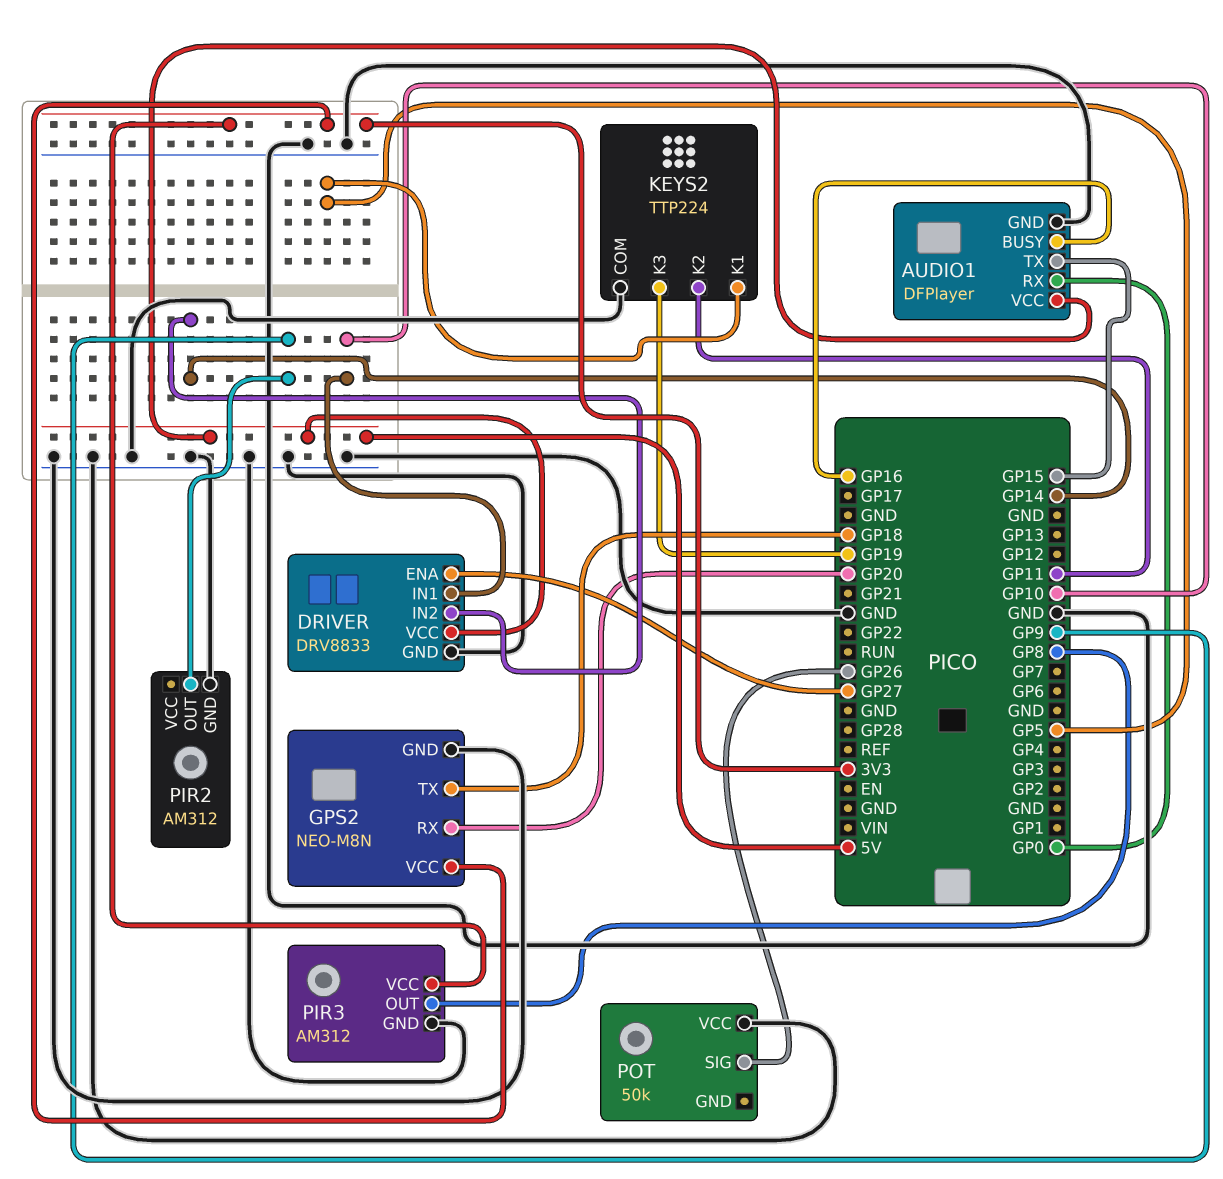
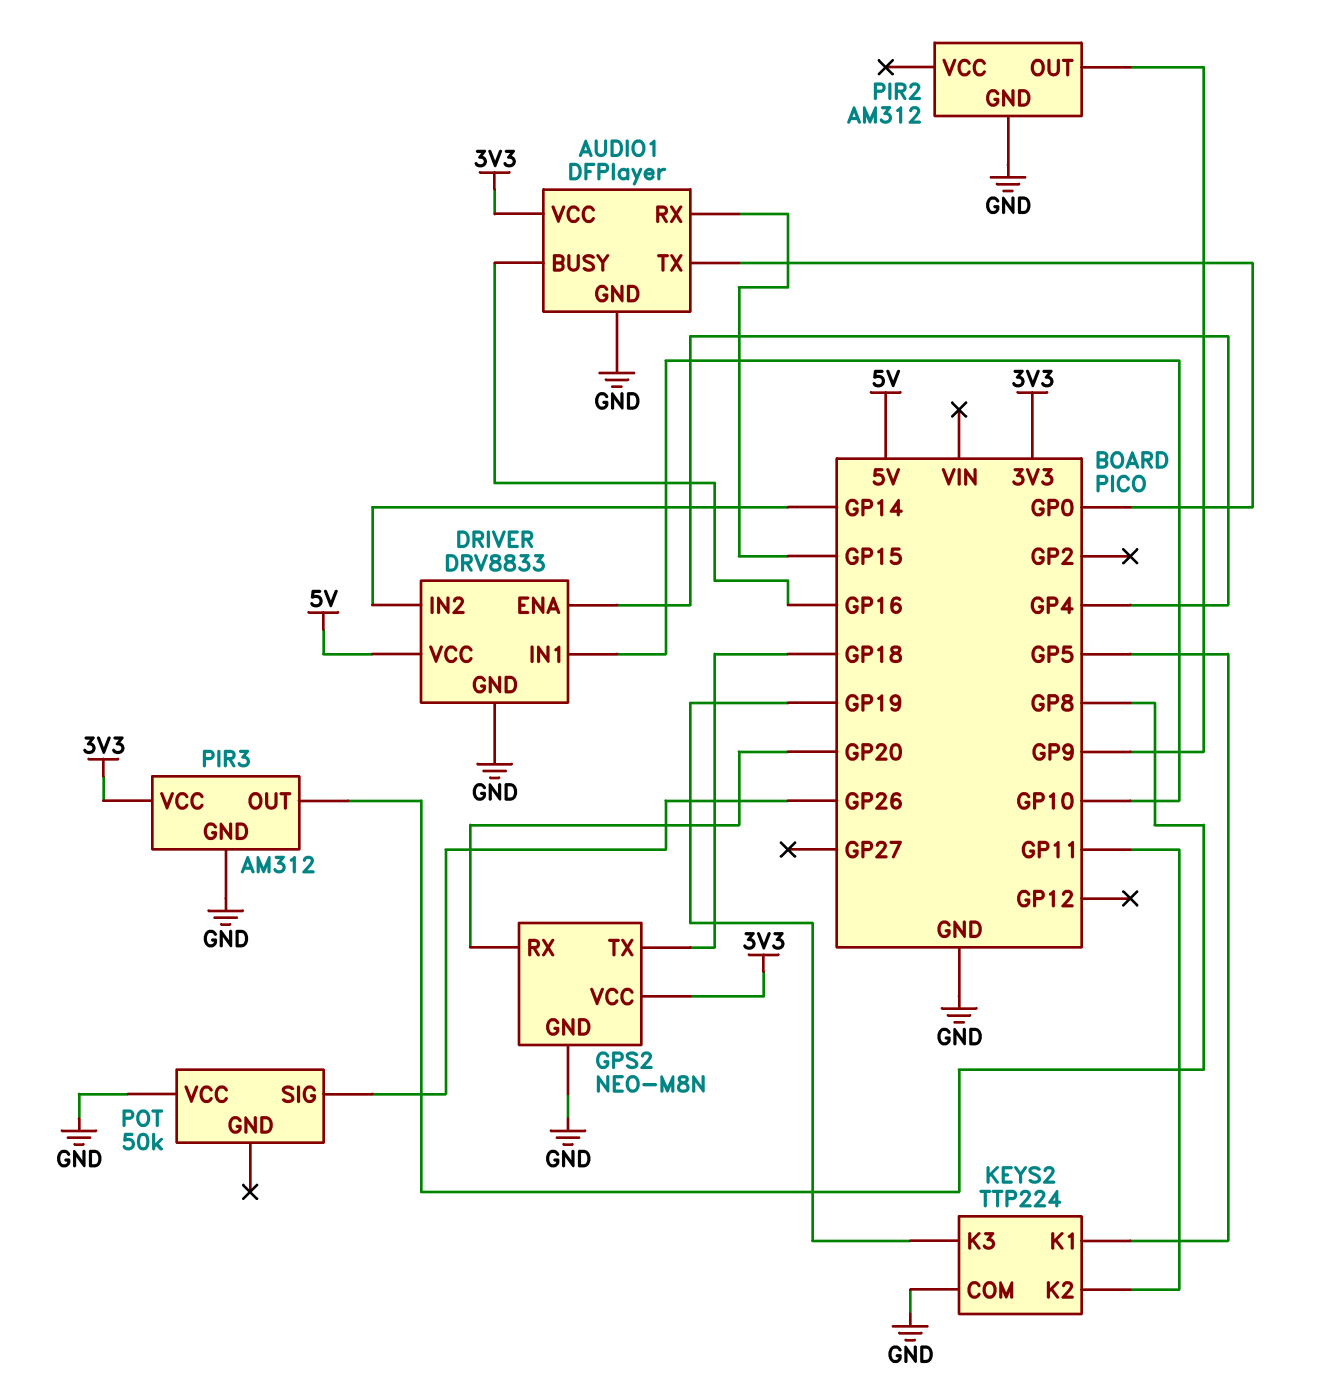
AUDIO1 pin RX: GP0 -> GP15
AUDIO1 pin TX: GP15 -> GP0
AUDIO1 pin VCC: 5V -> 3V3
DRIVER pin ENA: GP27 -> GP4

